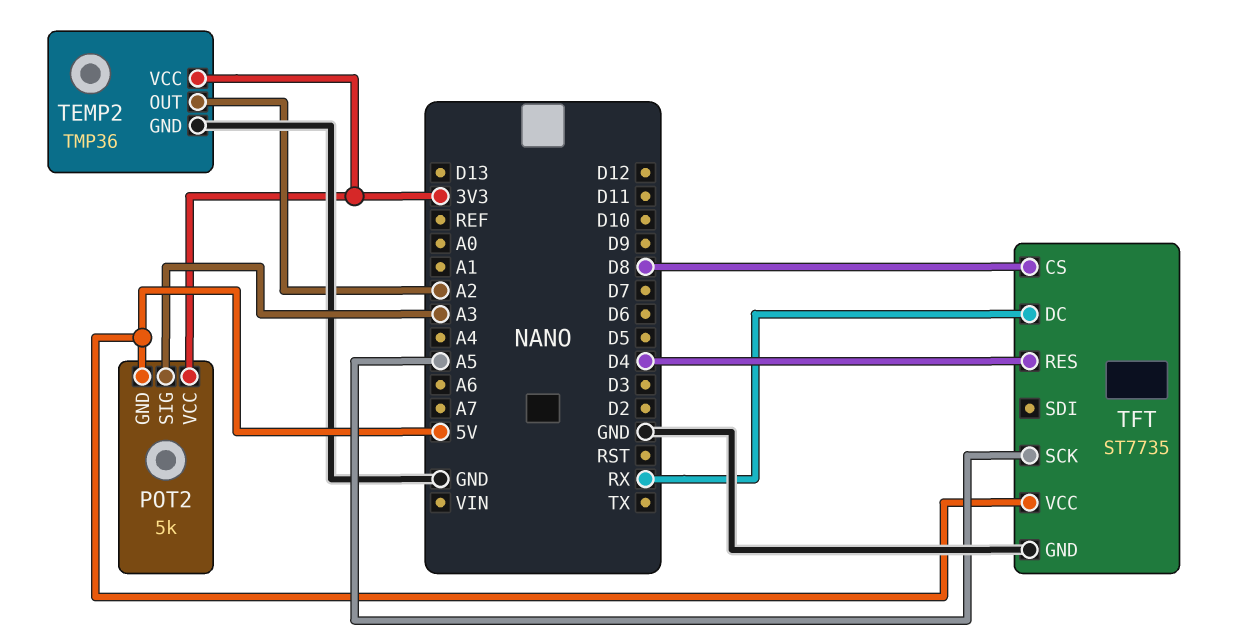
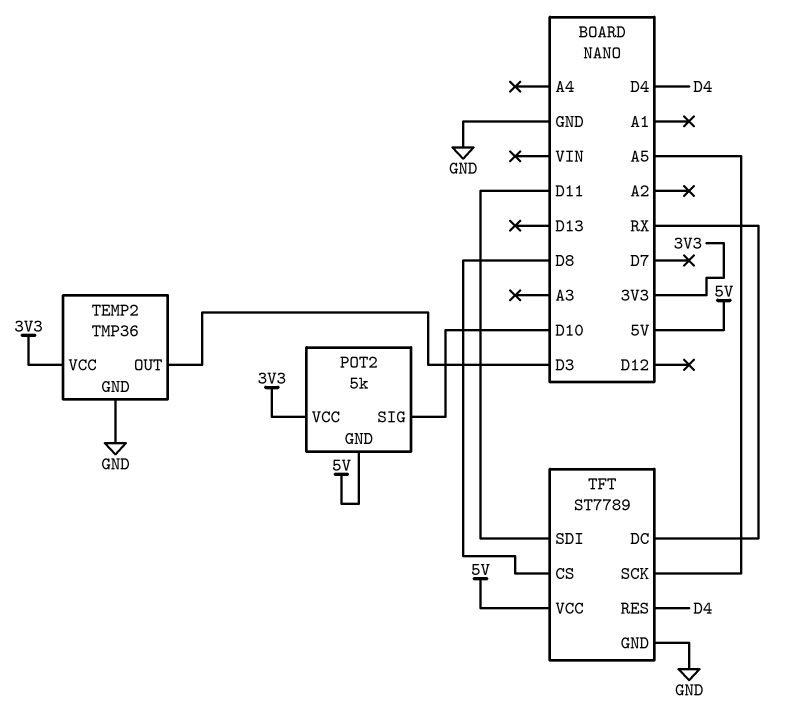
POT2 pin SIG: A3 -> D10
TEMP2 pin OUT: A2 -> D3
TFT: ST7735 -> ST7789
TFT pin SDI: none -> D11

